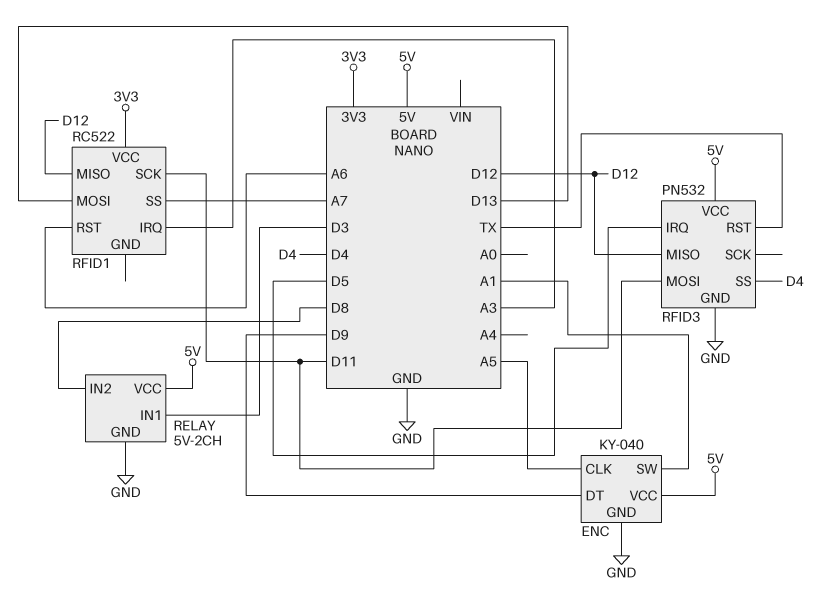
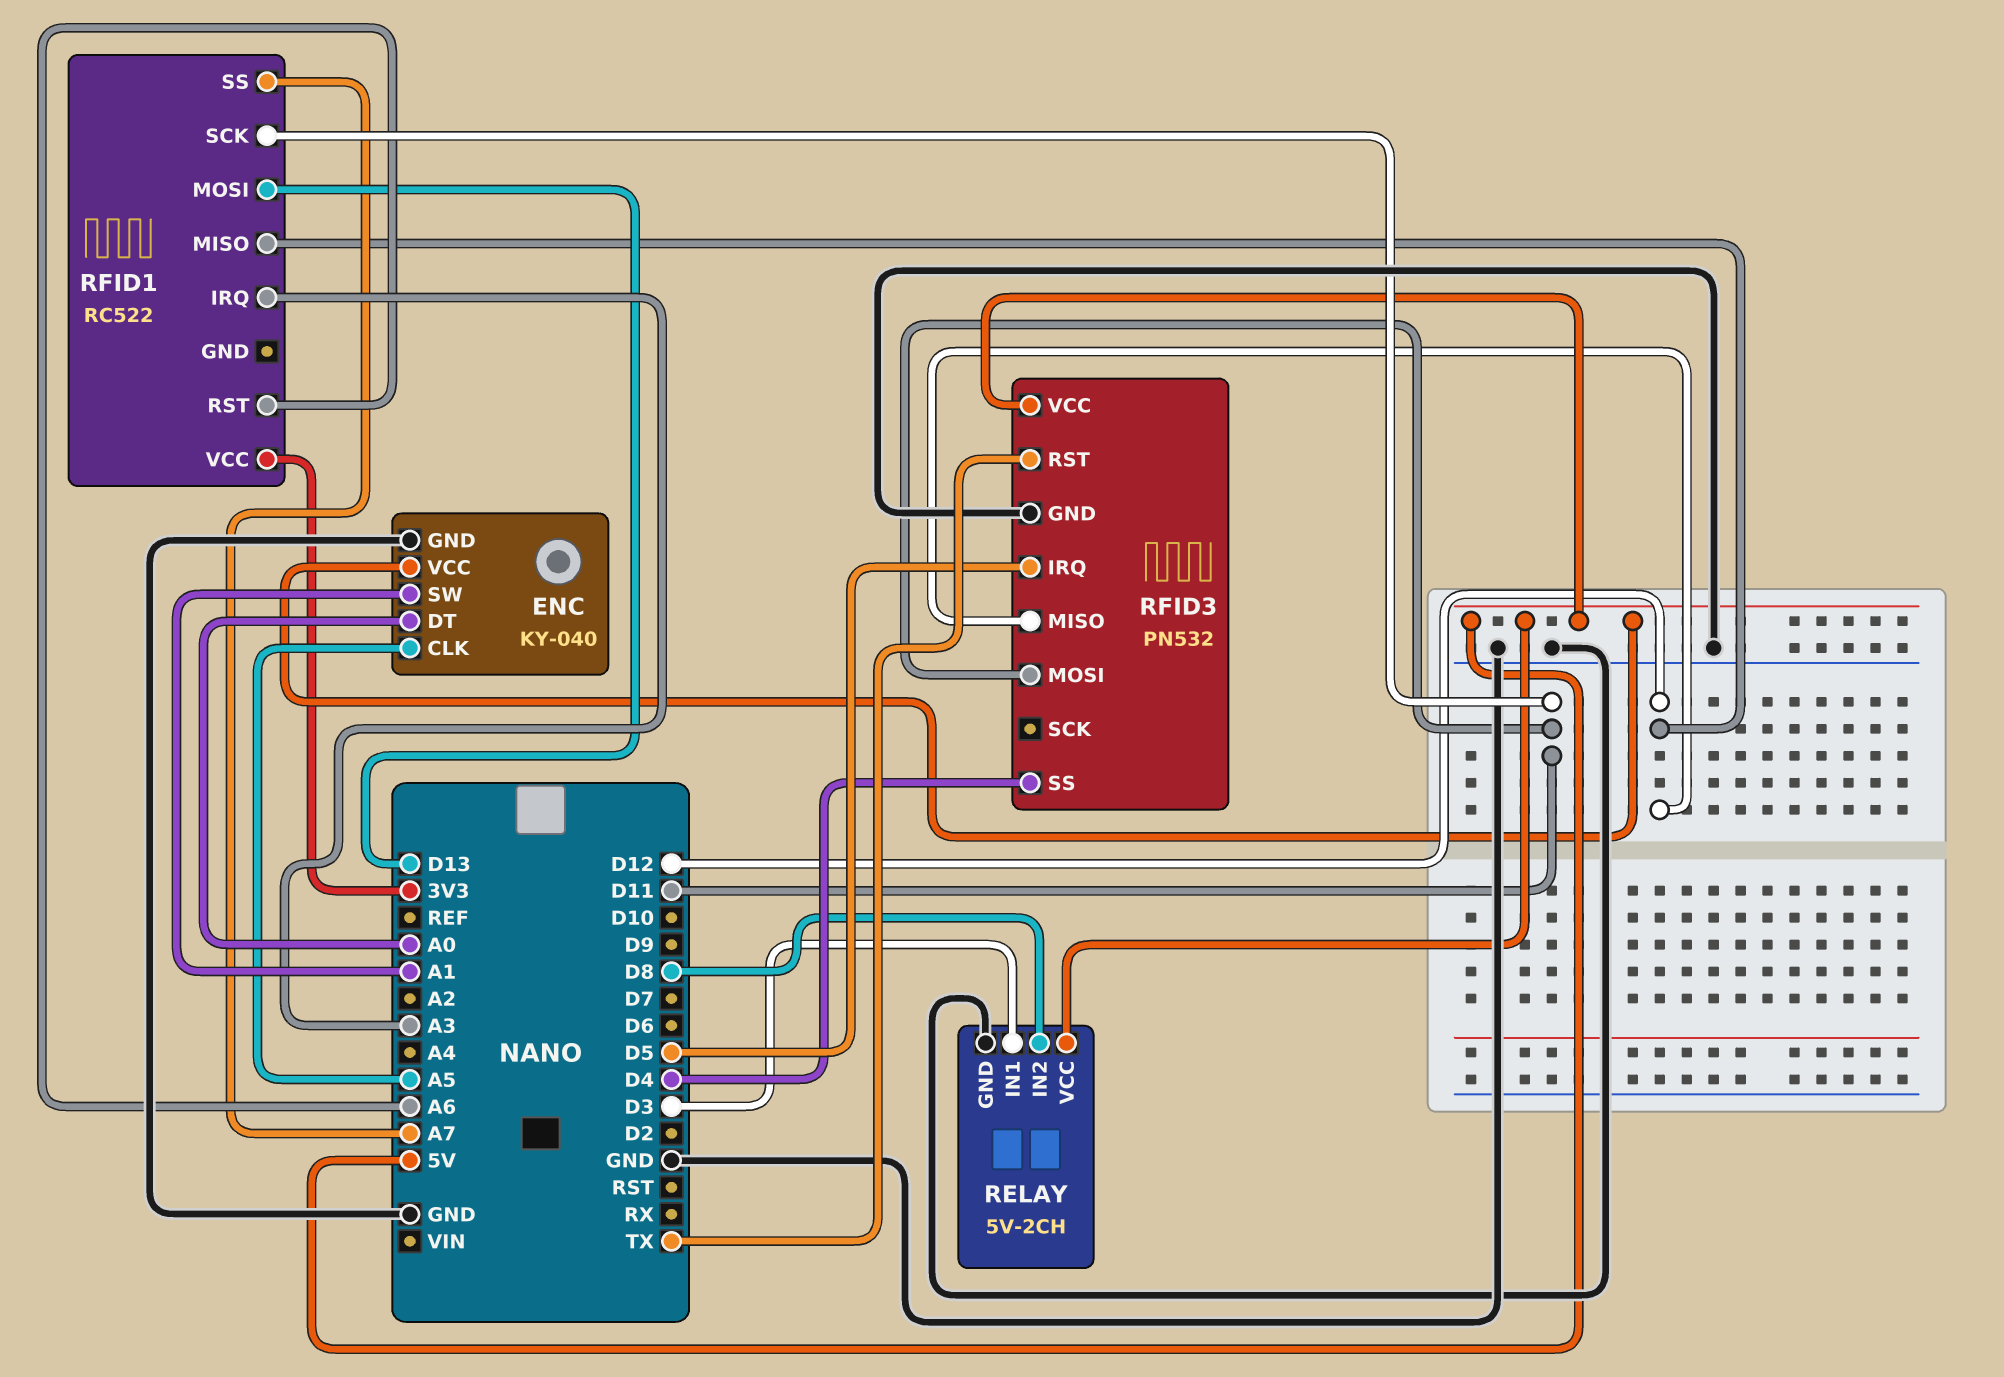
ENC pin DT: D9 -> A0

